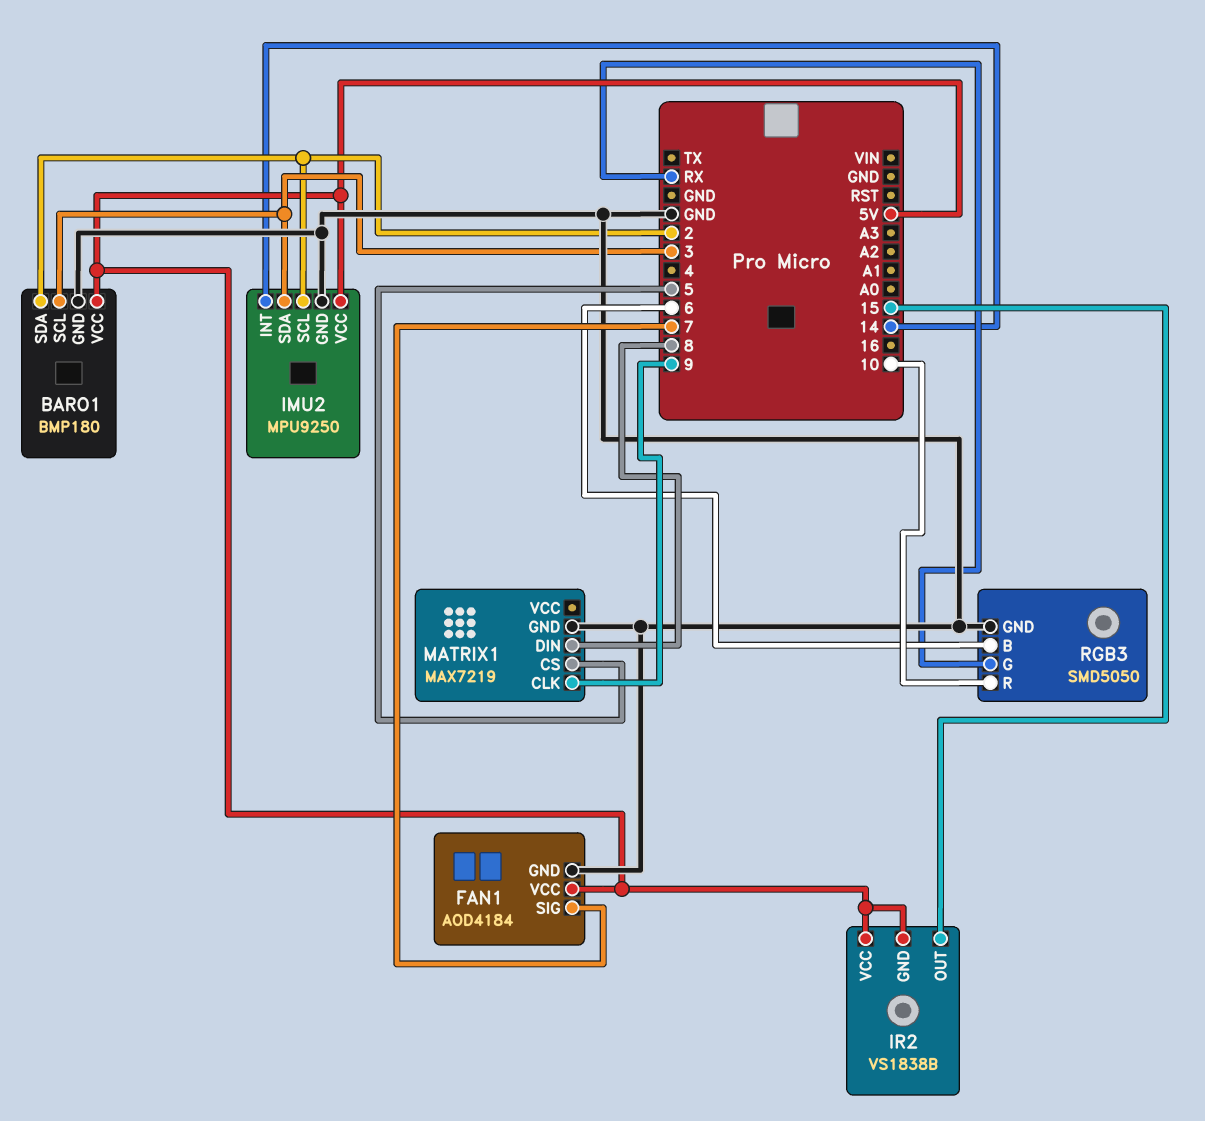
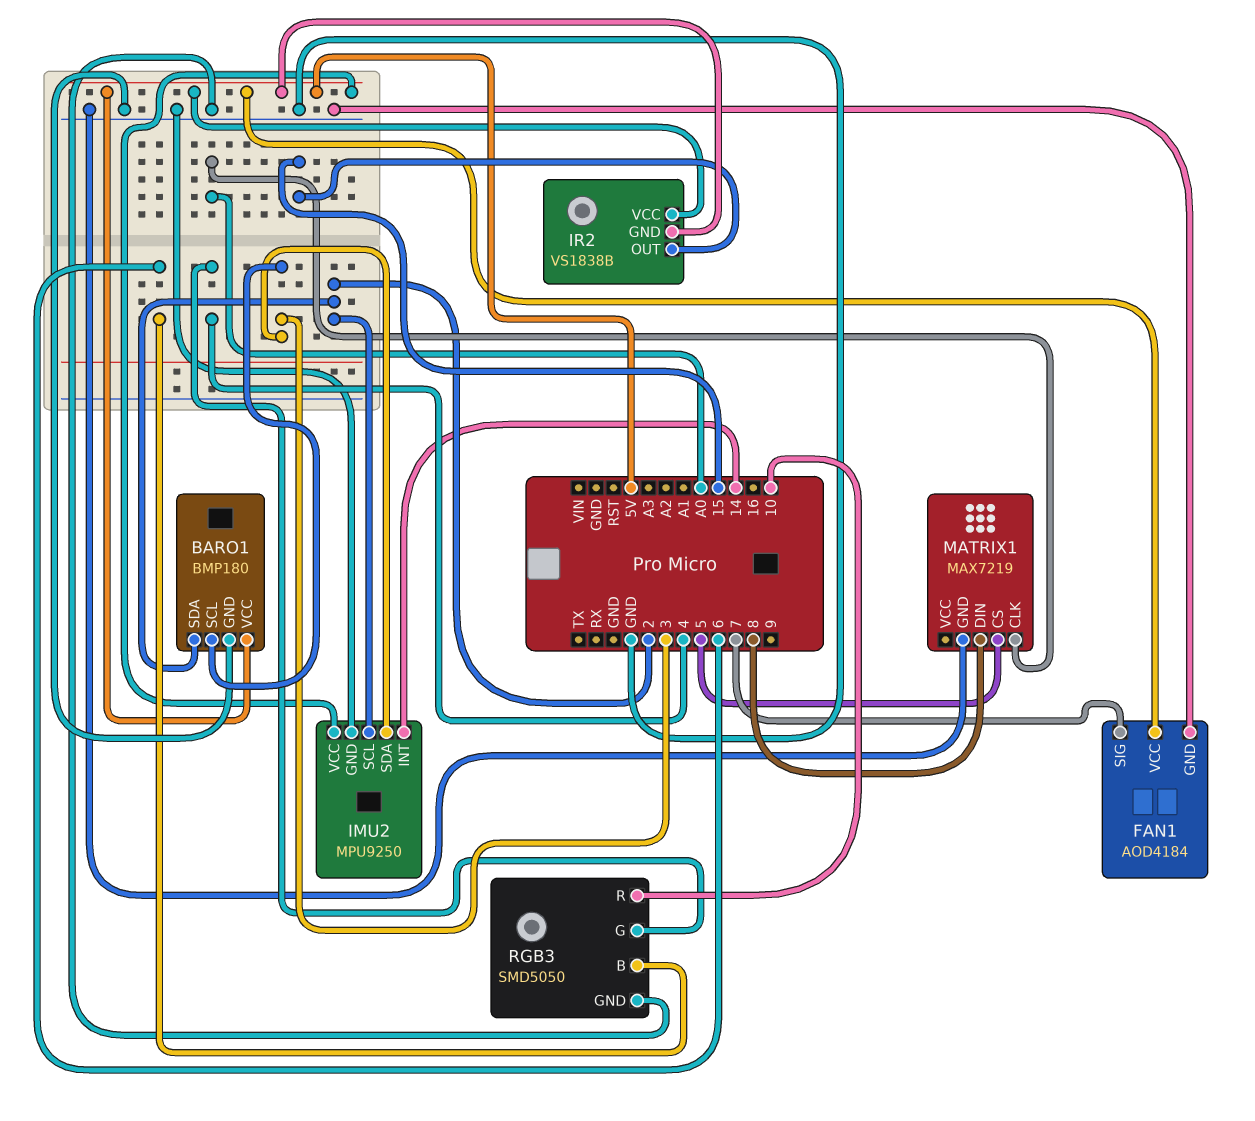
MATRIX1 pin CLK: 9 -> A0
RGB3 pin G: RX -> 4

